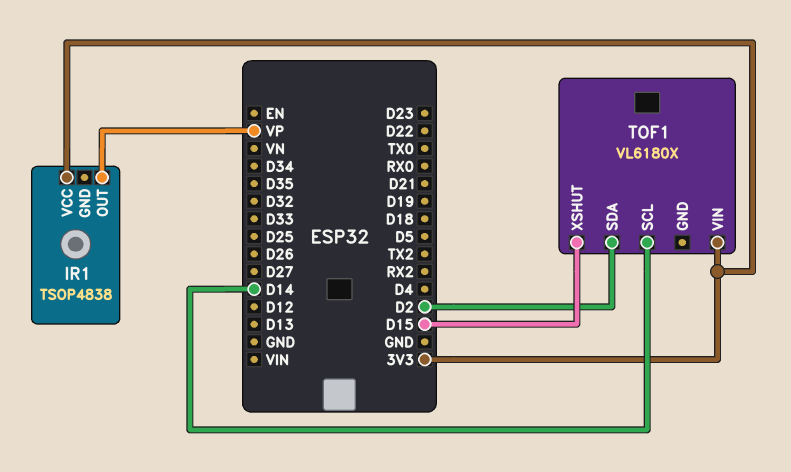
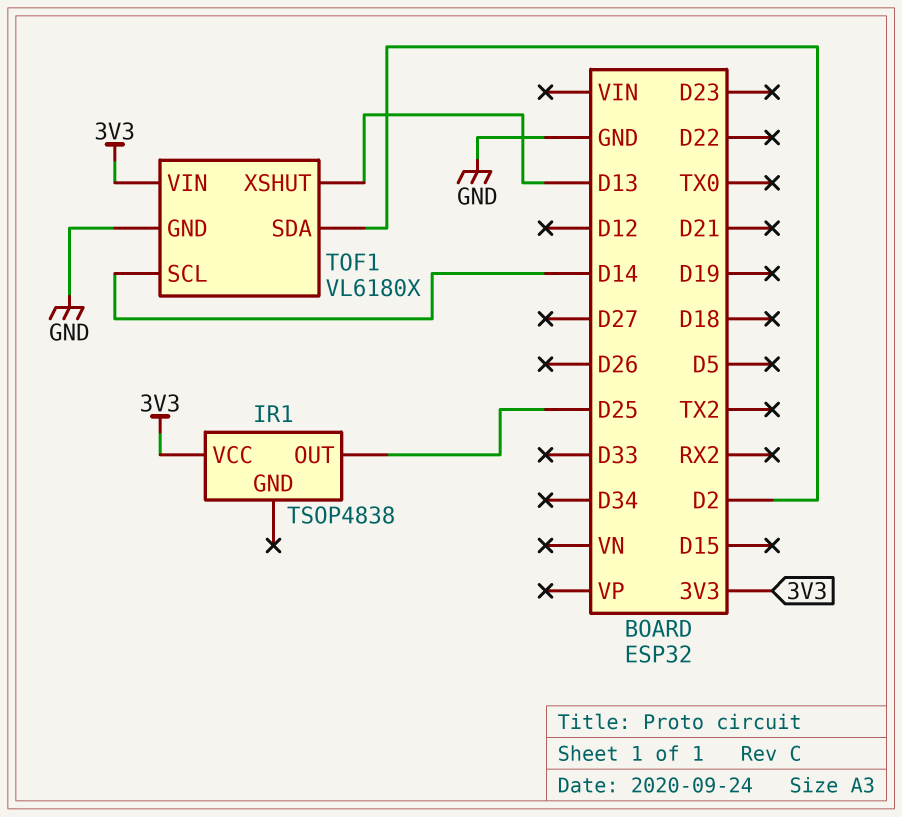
IR1 pin OUT: VP -> D25
TOF1 pin GND: none -> GND
TOF1 pin XSHUT: D15 -> D13

